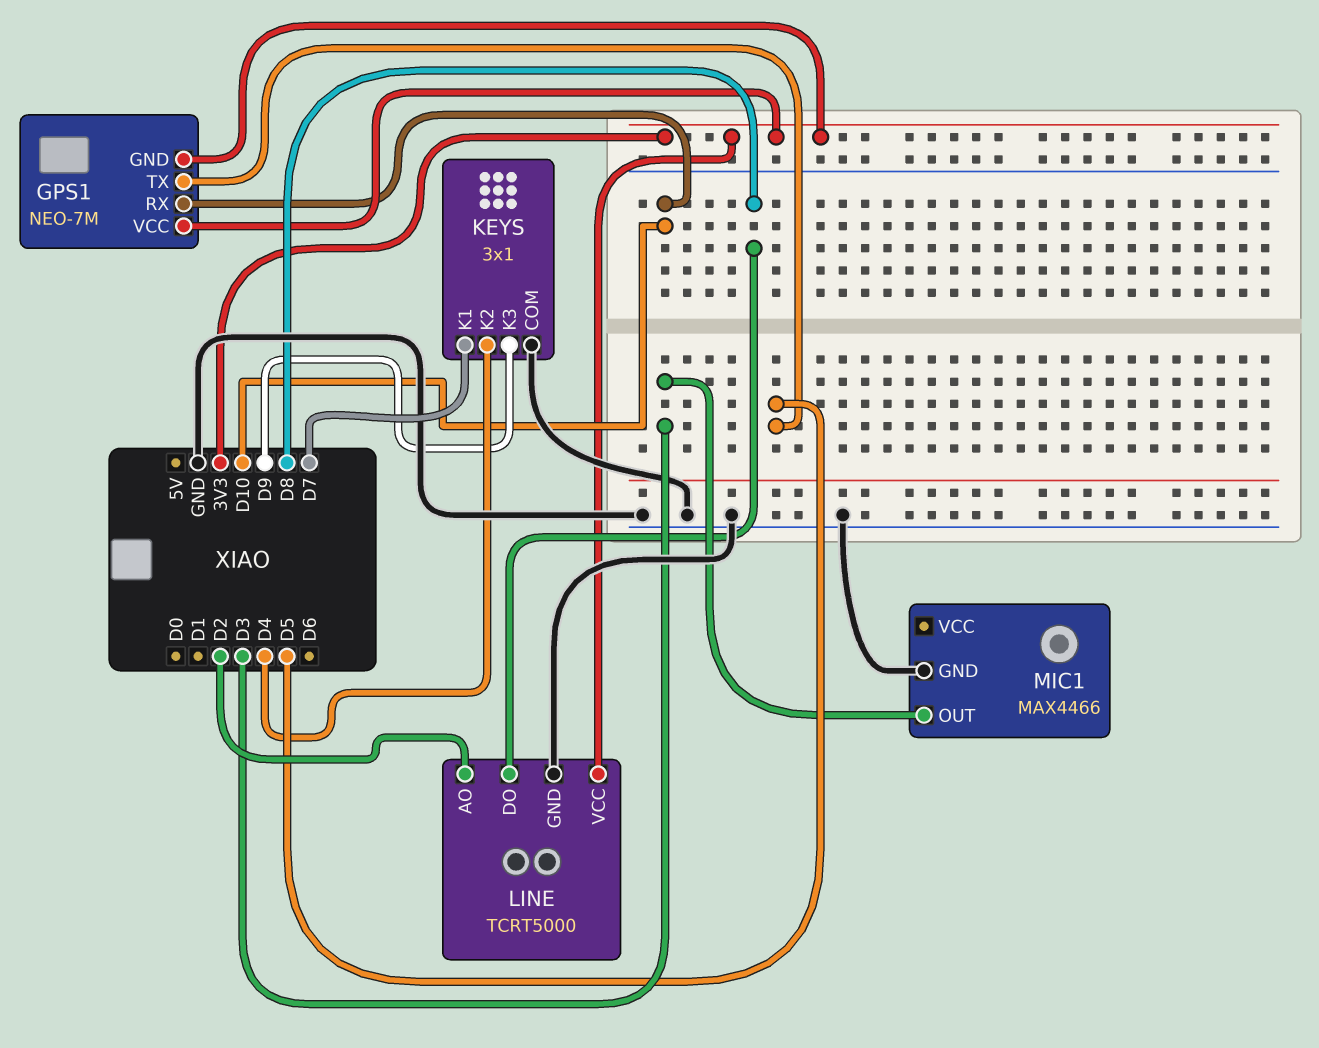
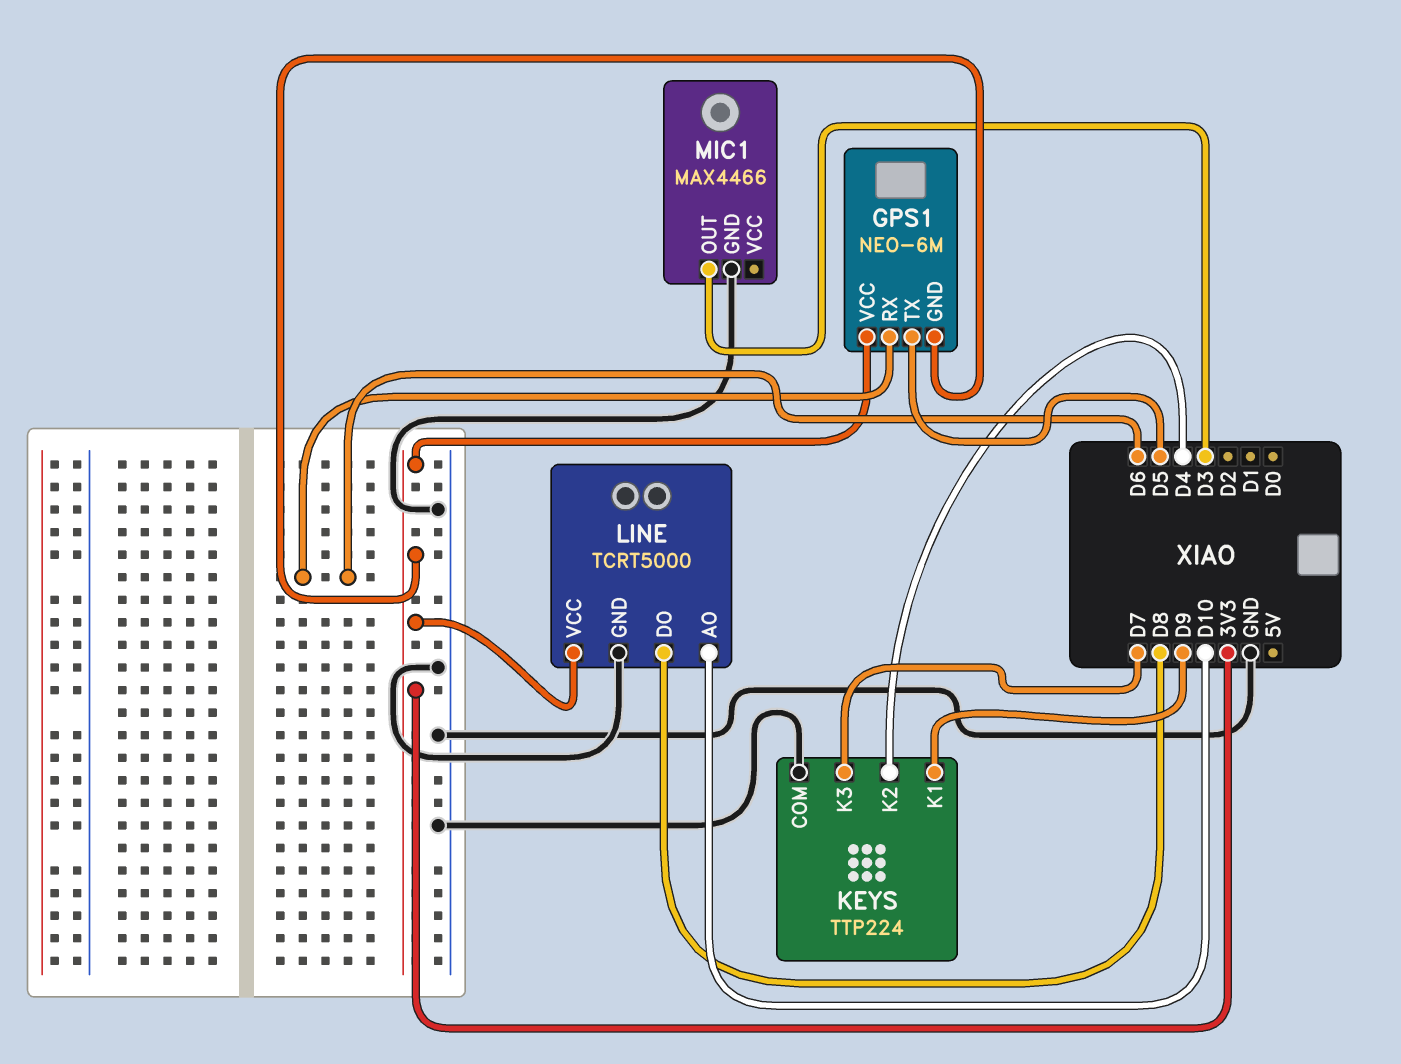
GPS1: NEO-7M -> NEO-6M
GPS1 pin RX: D10 -> D6
KEYS: 3x1 -> TTP224
KEYS pin K1: D7 -> D9
KEYS pin K3: D9 -> D7
LINE pin AO: D2 -> D10

